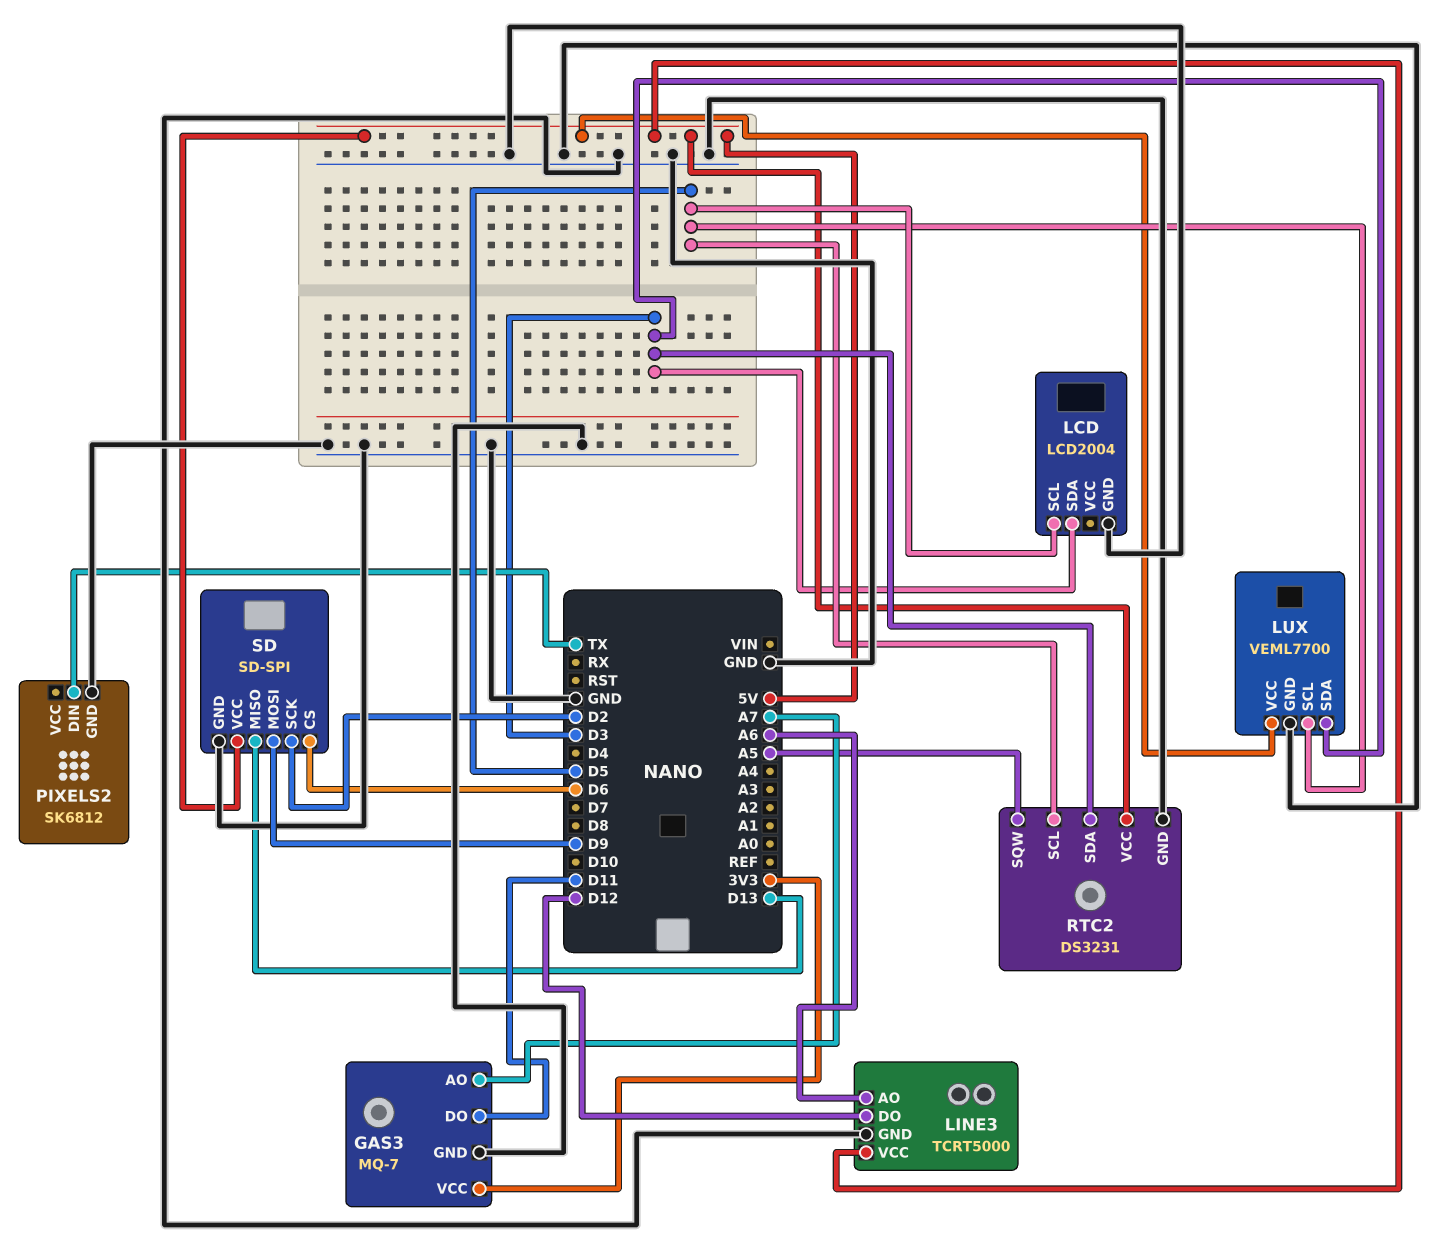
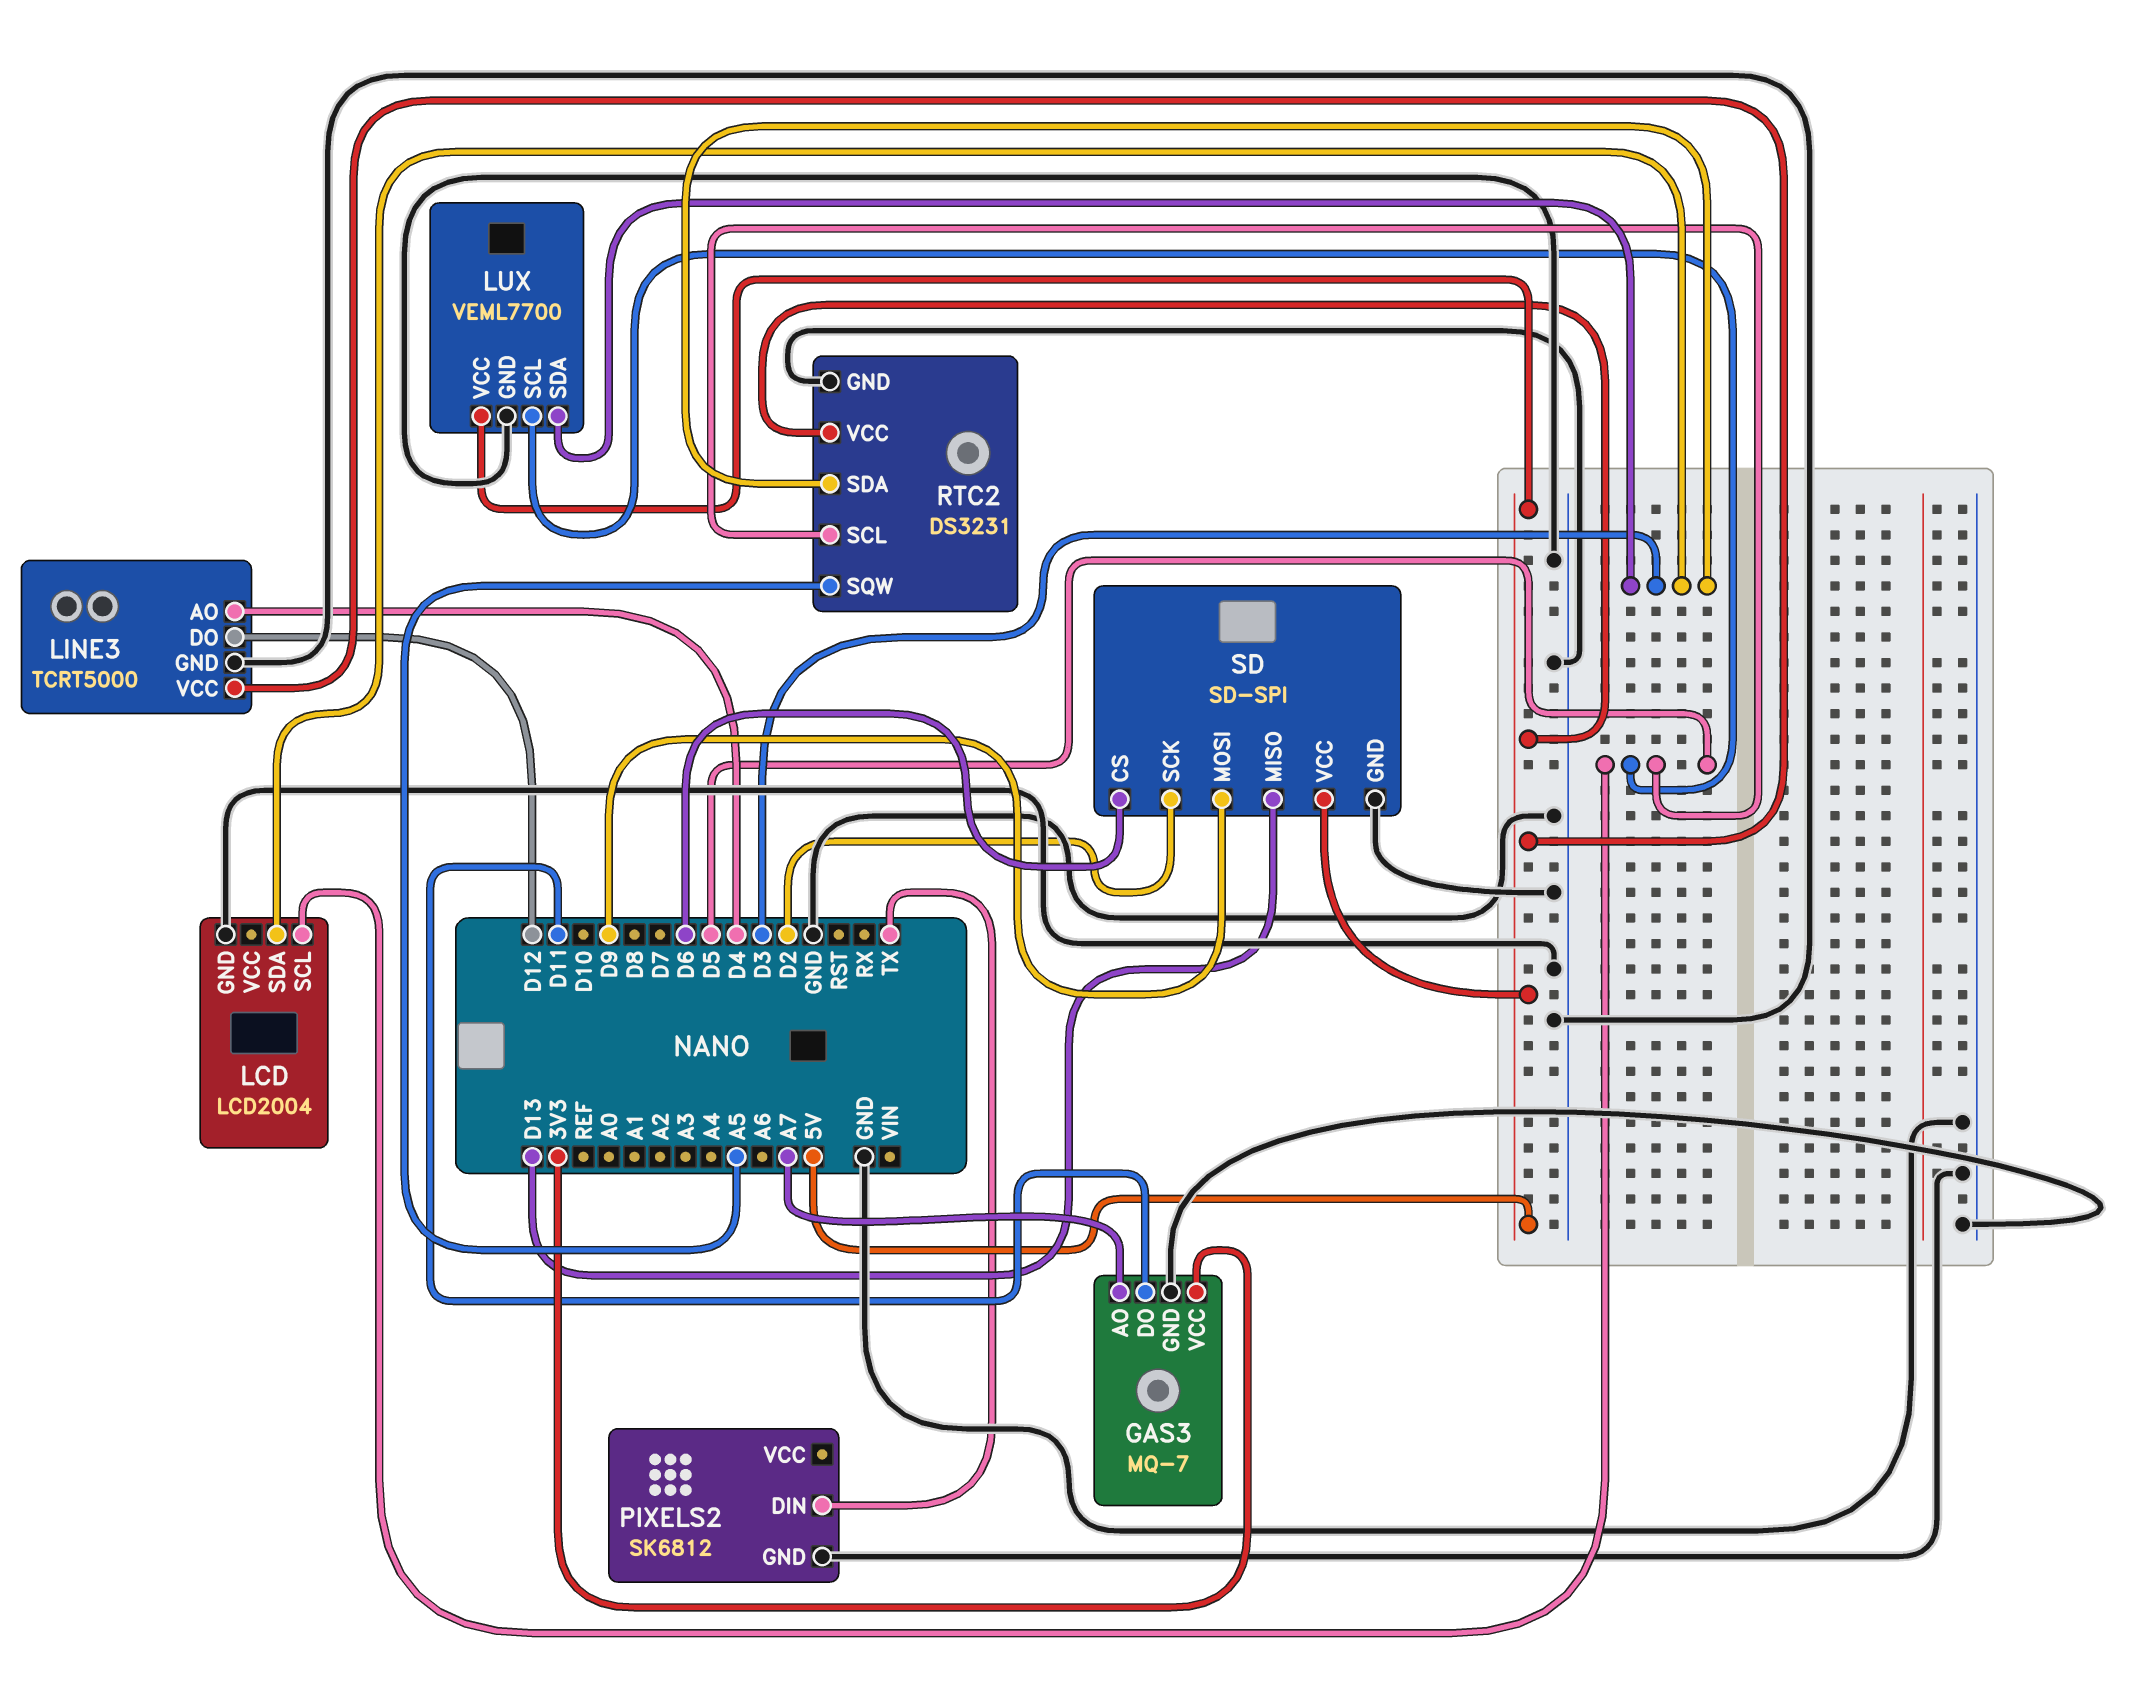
LINE3 pin AO: A6 -> D4

